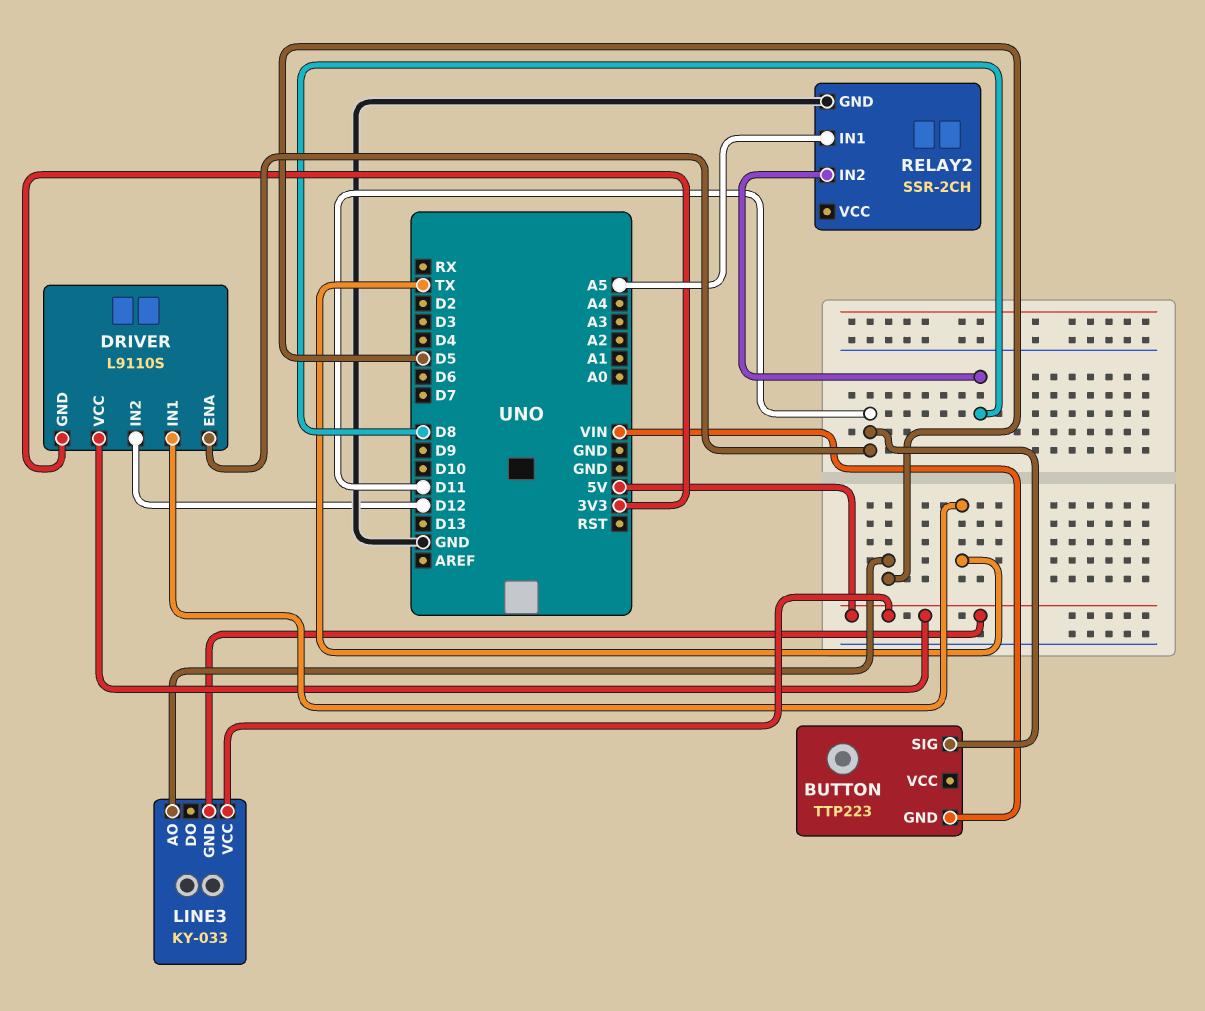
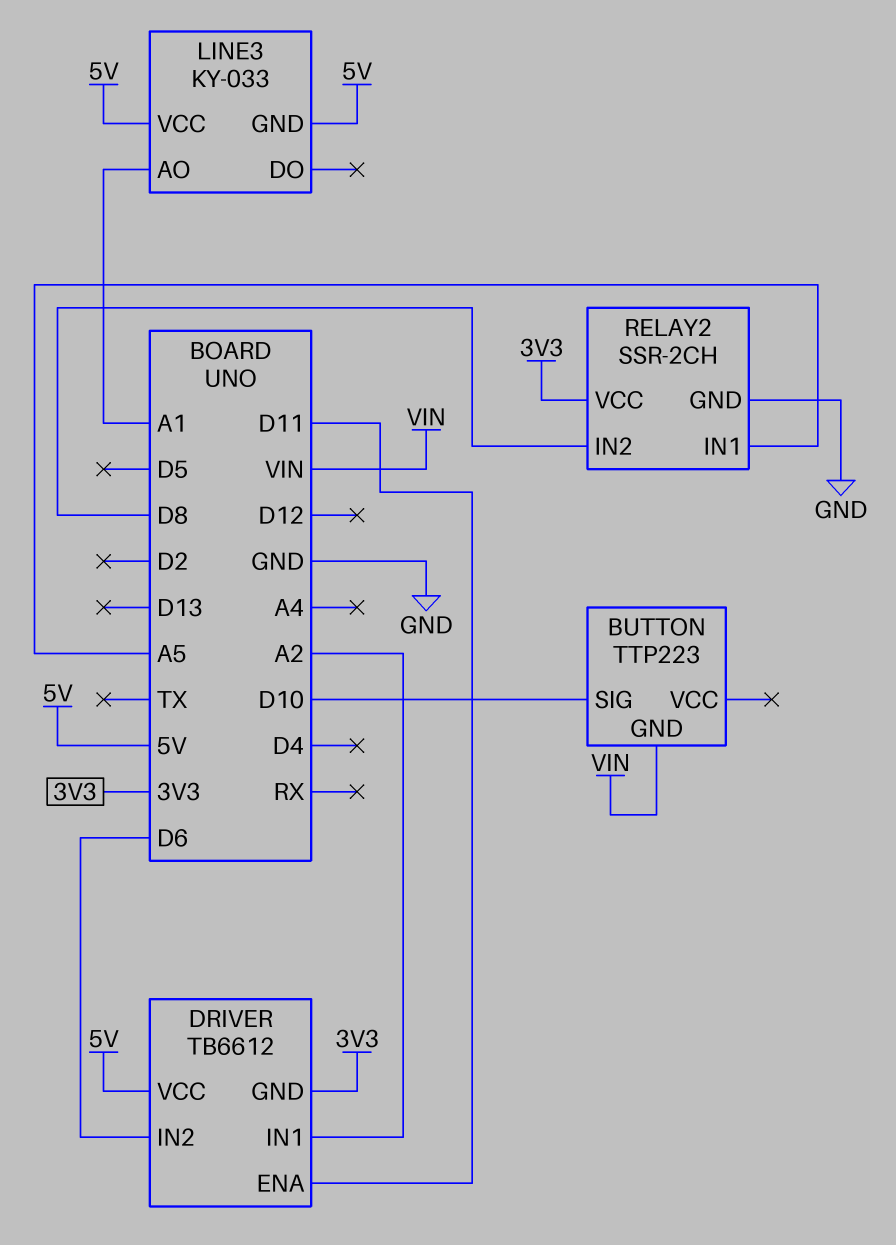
BUTTON pin SIG: D11 -> D10
DRIVER: L9110S -> TB6612
DRIVER pin IN1: TX -> A2
DRIVER pin IN2: D12 -> D6
LINE3 pin AO: D5 -> A1
RELAY2 pin VCC: none -> 3V3

